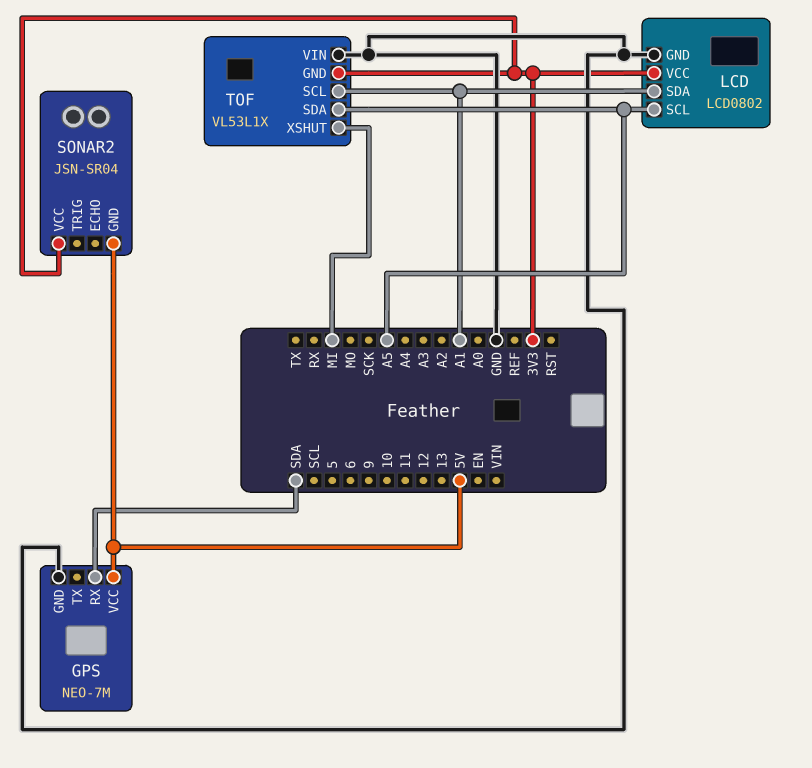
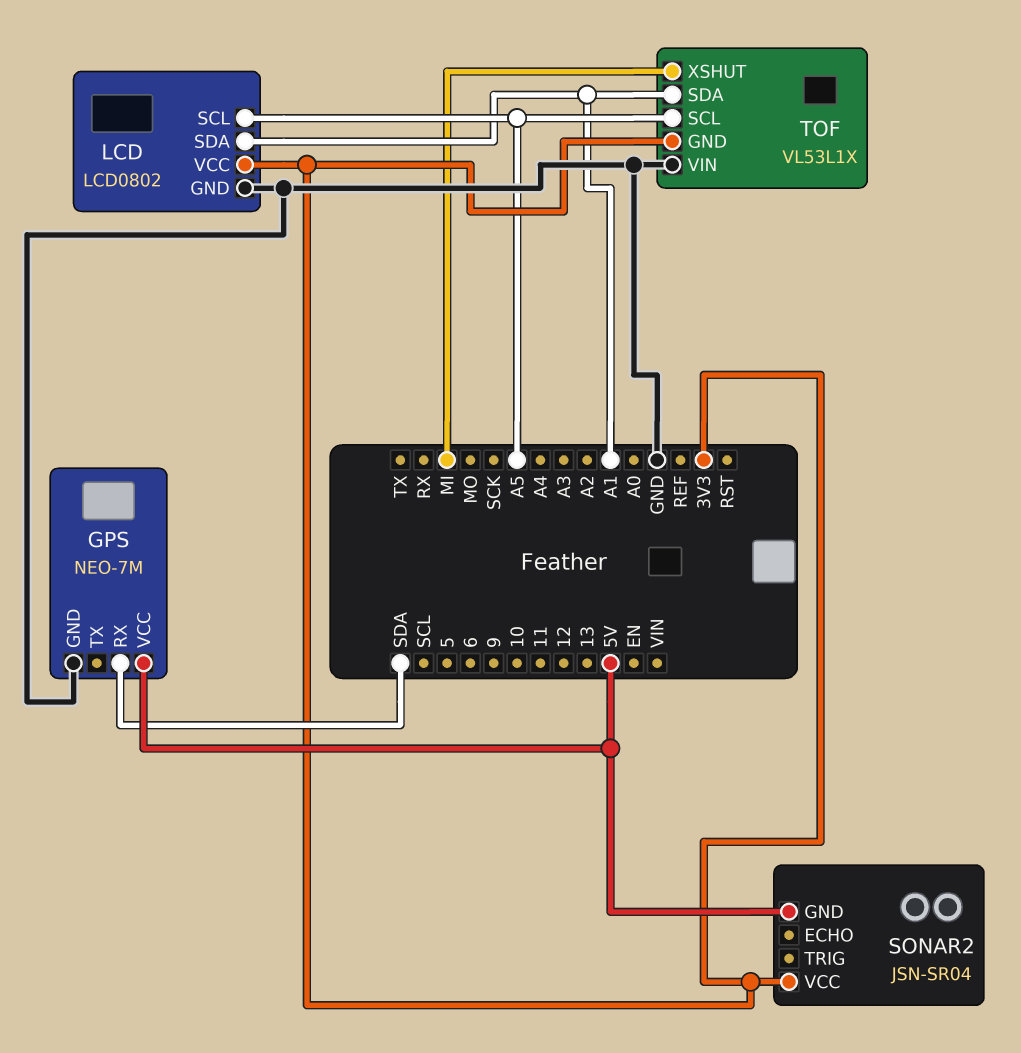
TOF pin SCL: A1 -> A5
TOF pin SDA: A5 -> A1

